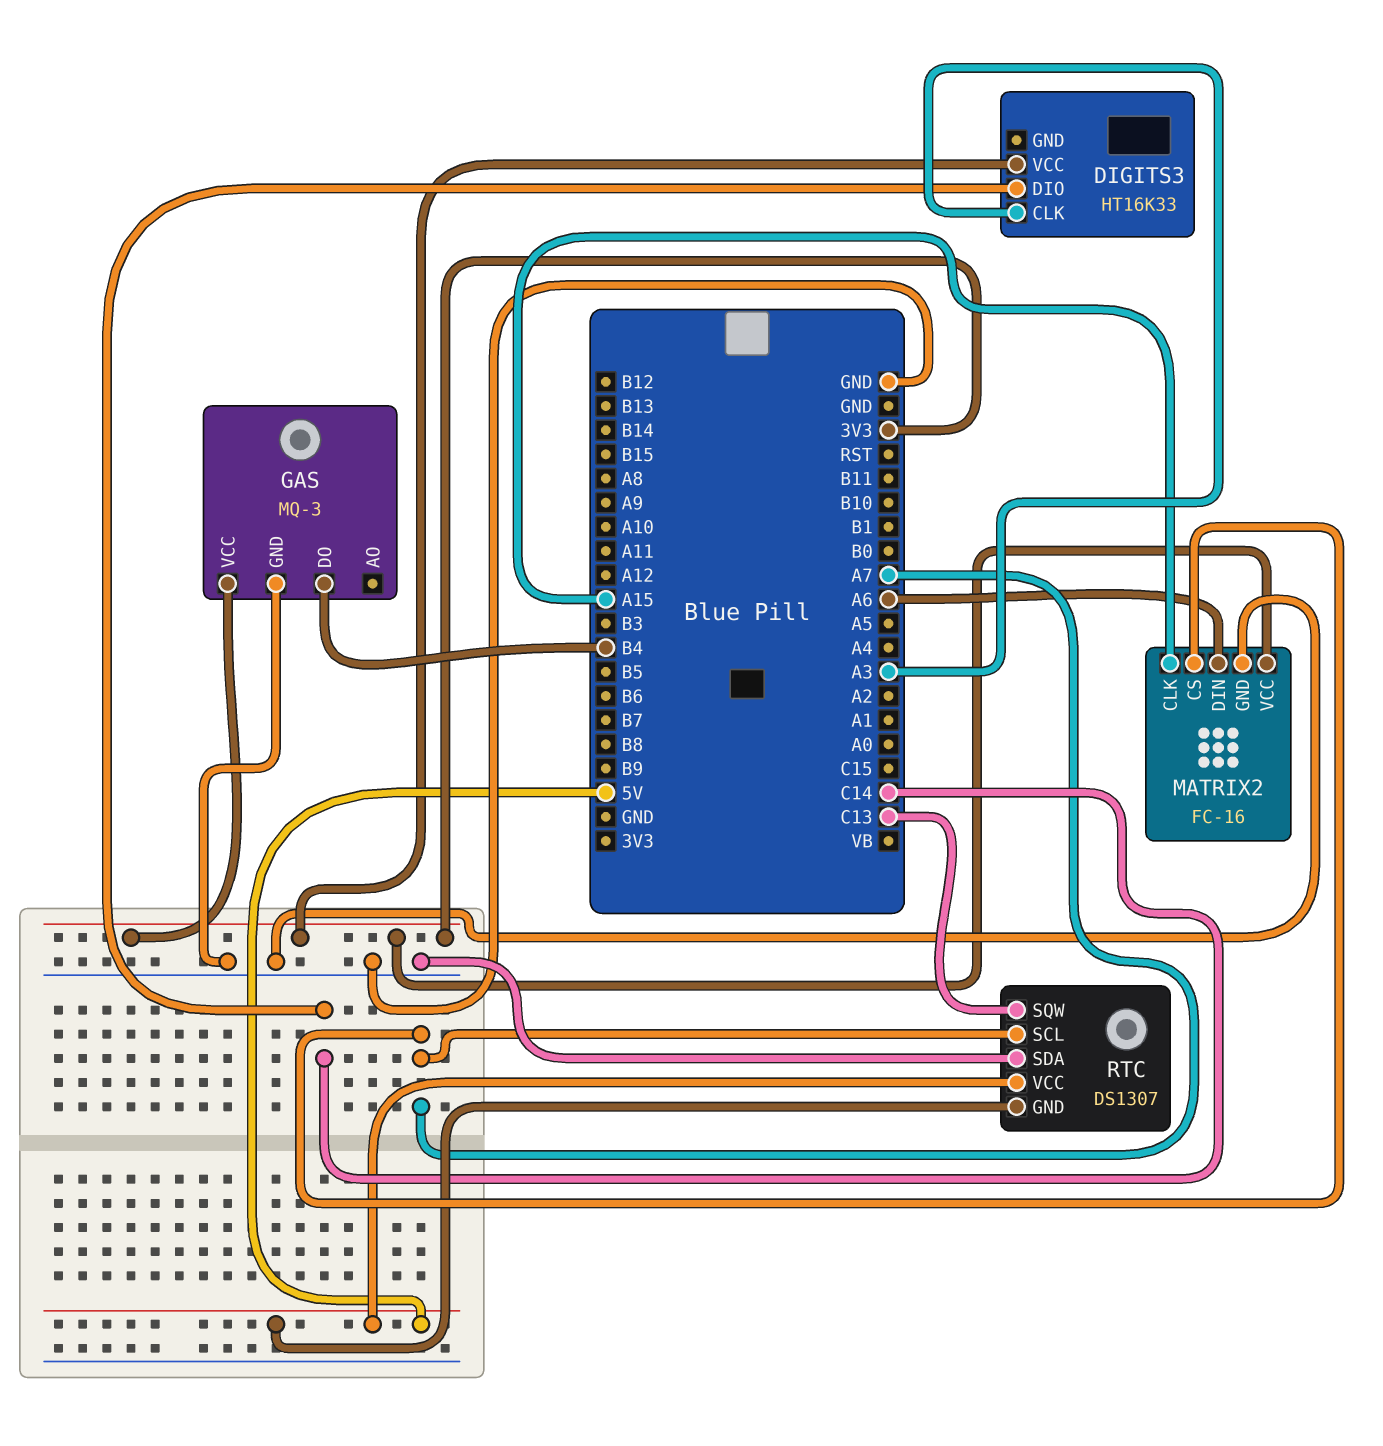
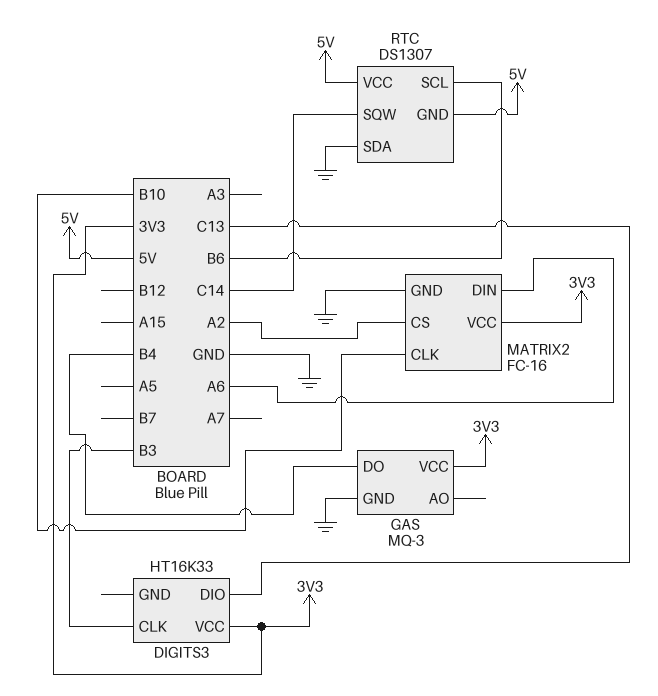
DIGITS3 pin CLK: A3 -> B3
DIGITS3 pin DIO: C14 -> C13
MATRIX2 pin CLK: A15 -> B10
MATRIX2 pin CS: A7 -> A2
RTC pin SCL: A7 -> B6
RTC pin SQW: C13 -> C14

